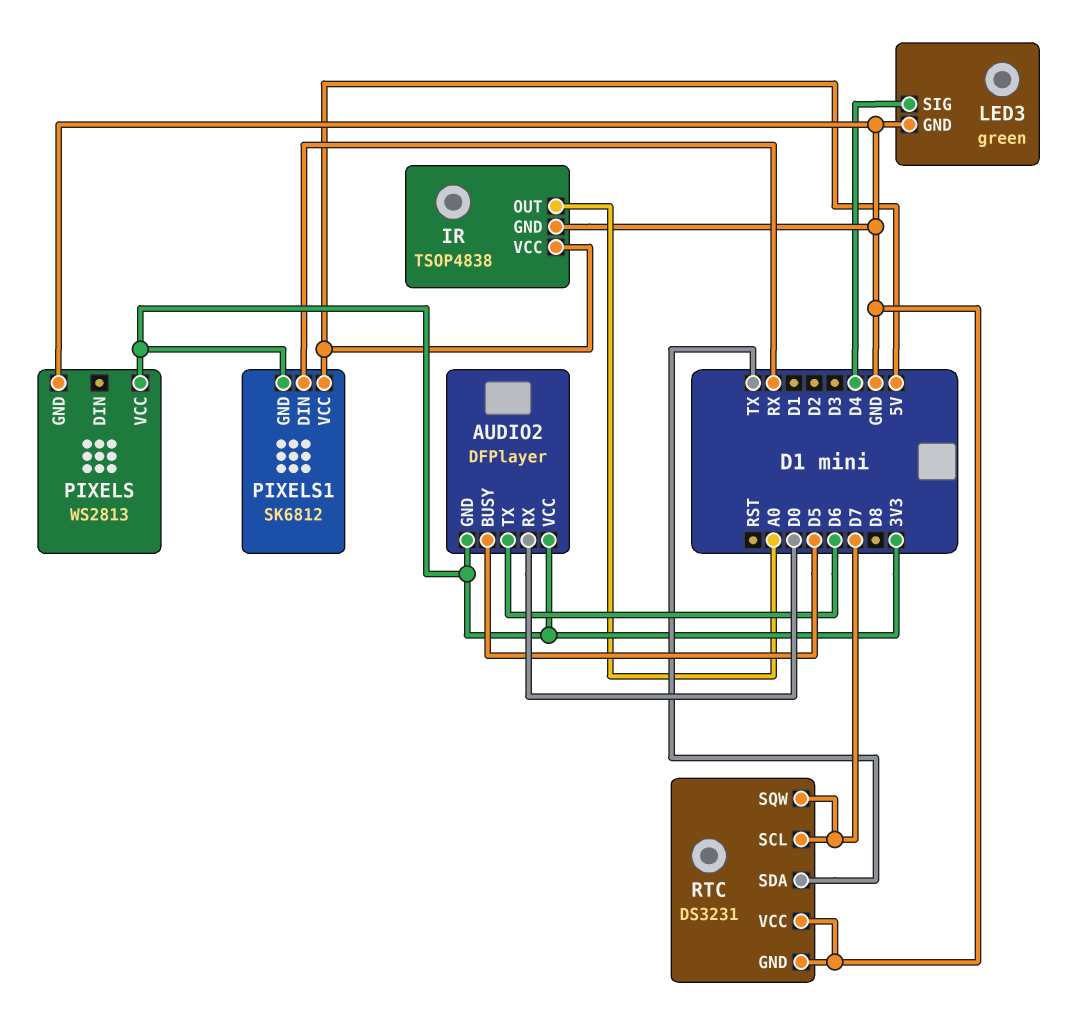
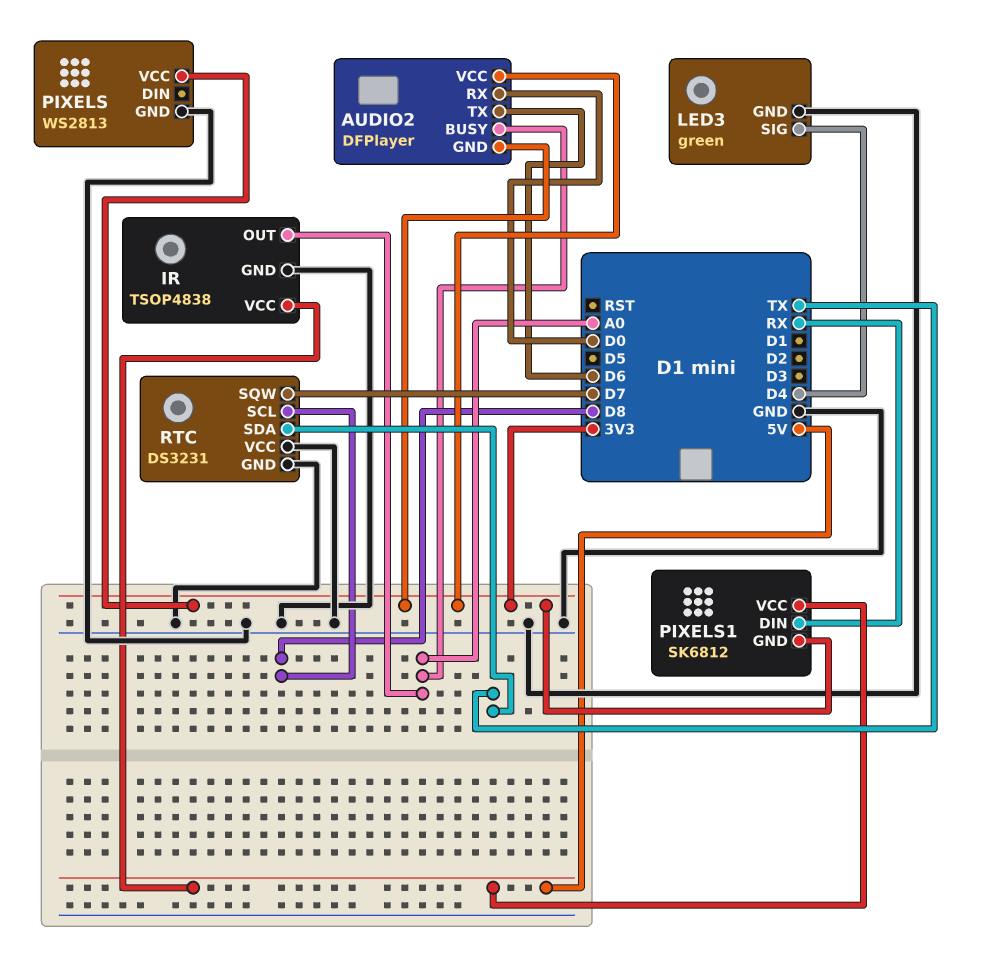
AUDIO2 pin BUSY: D5 -> A0
RTC pin SCL: D7 -> D8

